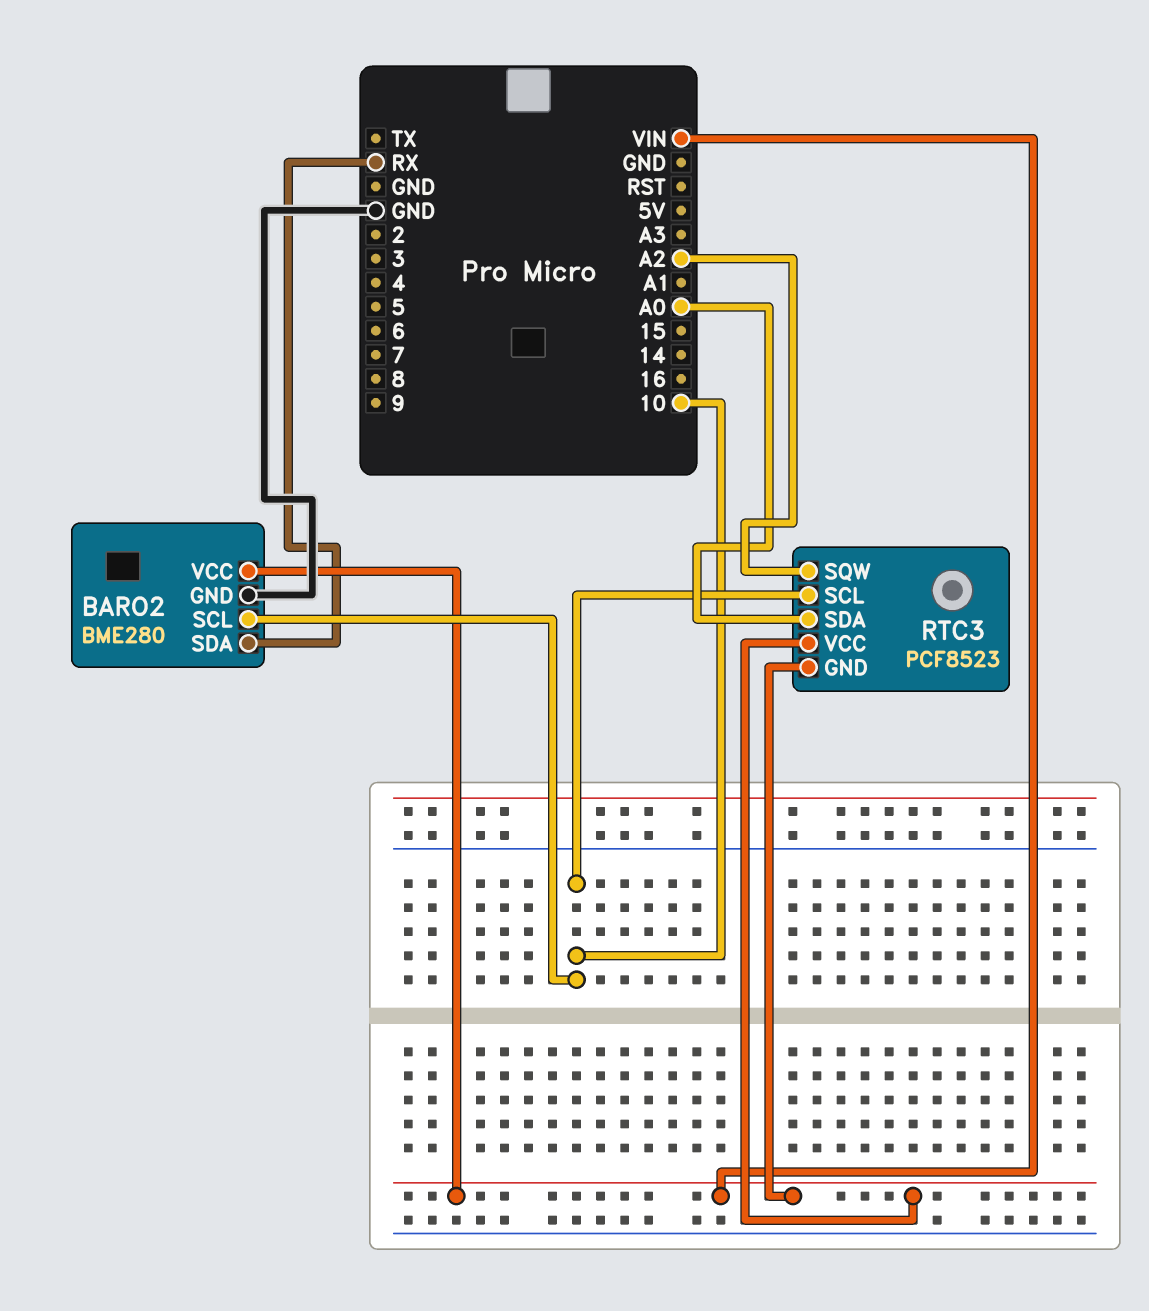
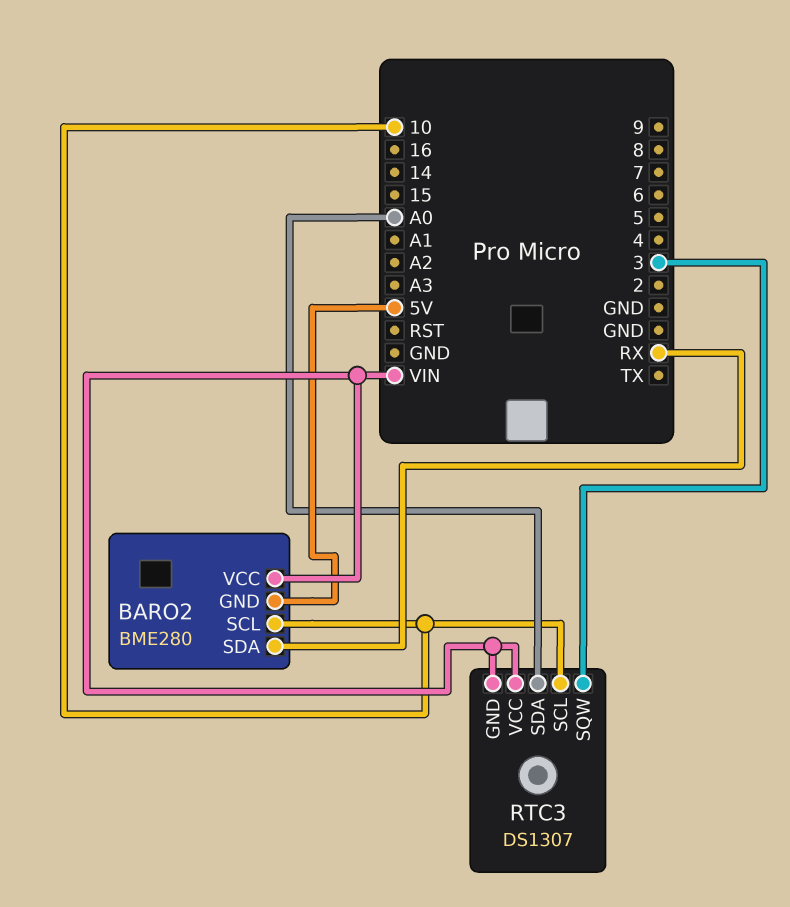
BARO2 pin GND: GND -> 5V
RTC3: PCF8523 -> DS1307
RTC3 pin SQW: A2 -> 3

